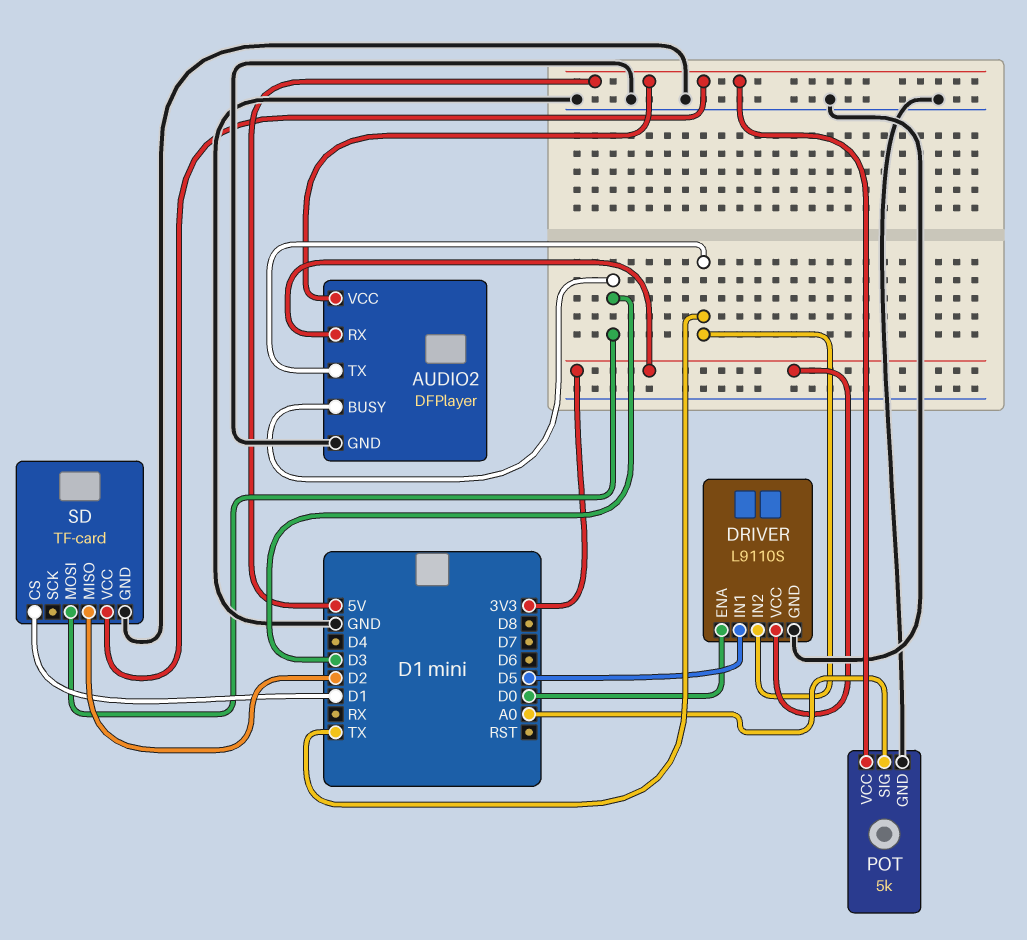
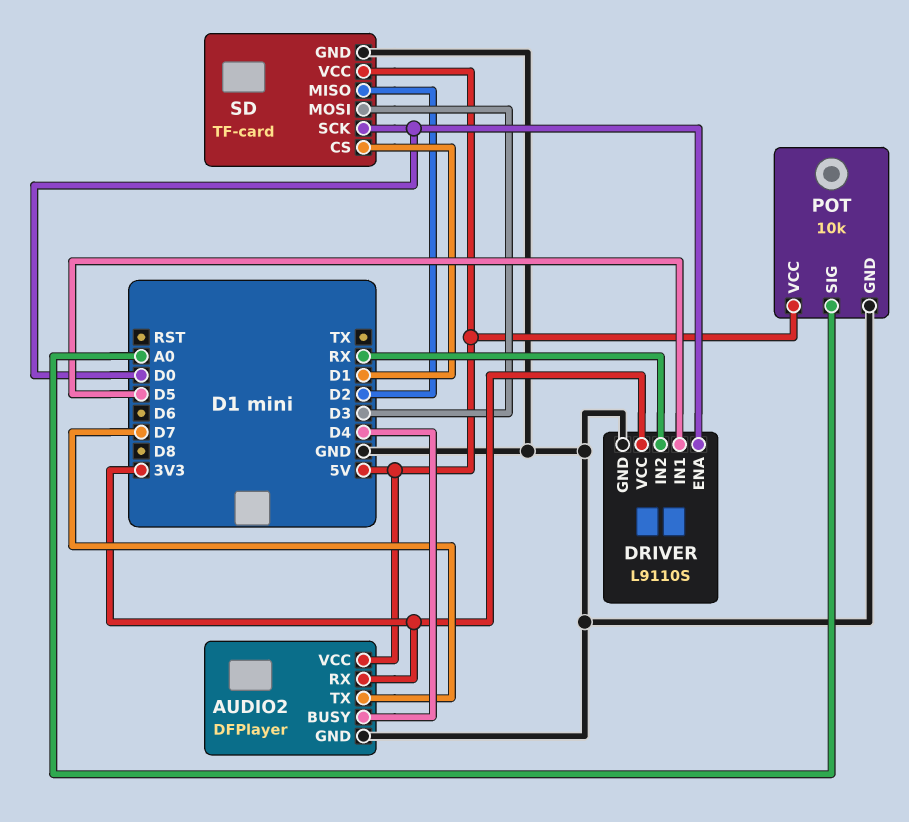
AUDIO2 pin BUSY: D3 -> D4
AUDIO2 pin TX: TX -> D7
DRIVER pin IN2: TX -> RX
POT: 5k -> 10k
SD pin SCK: none -> D0

